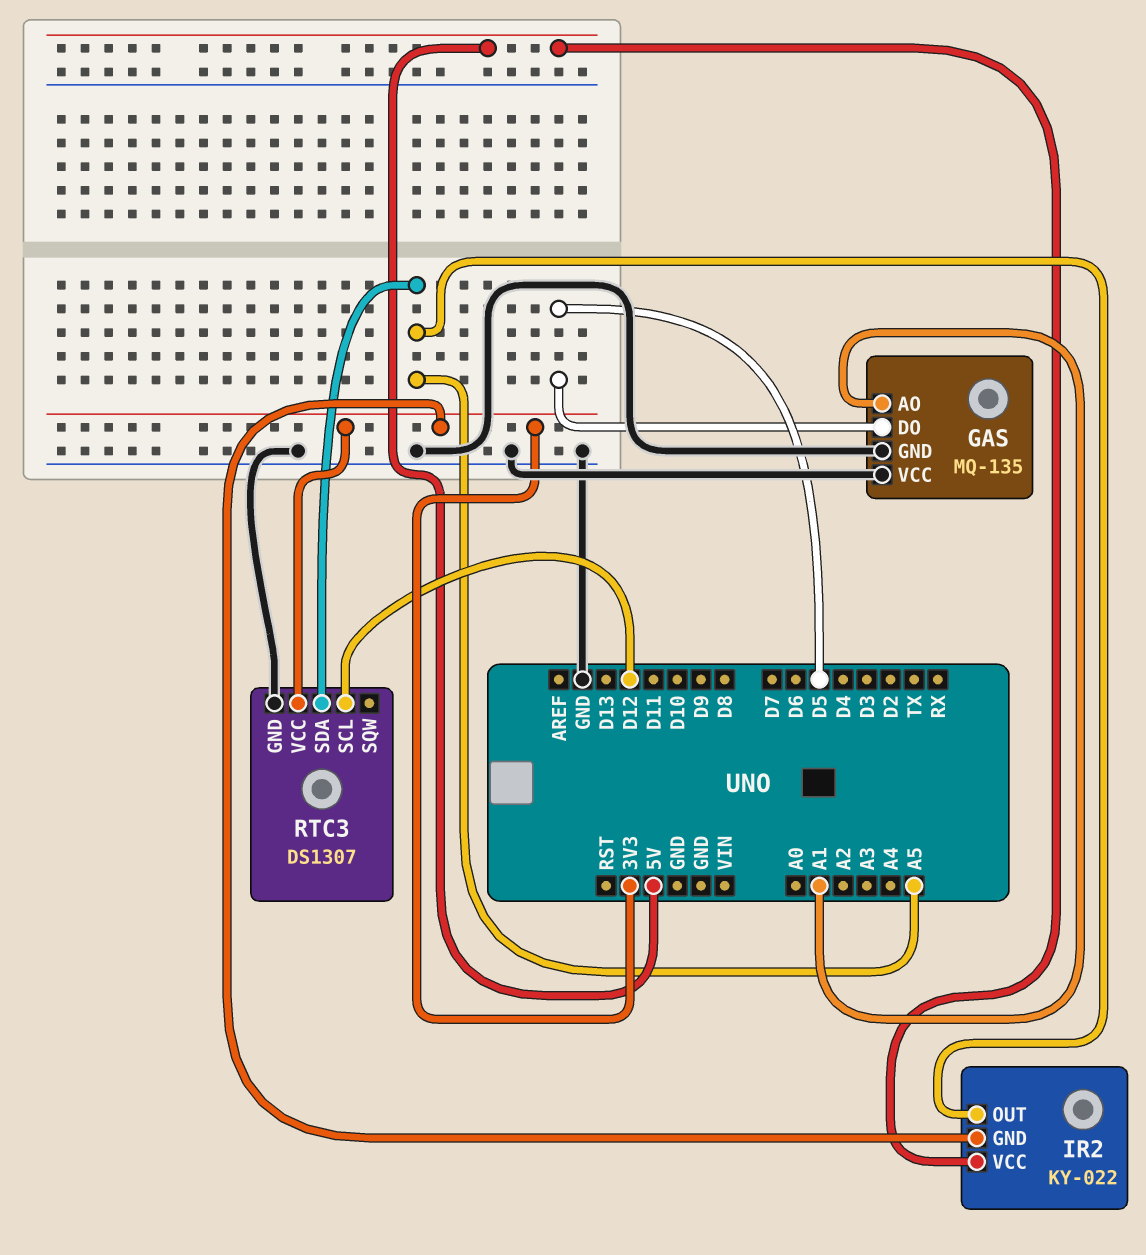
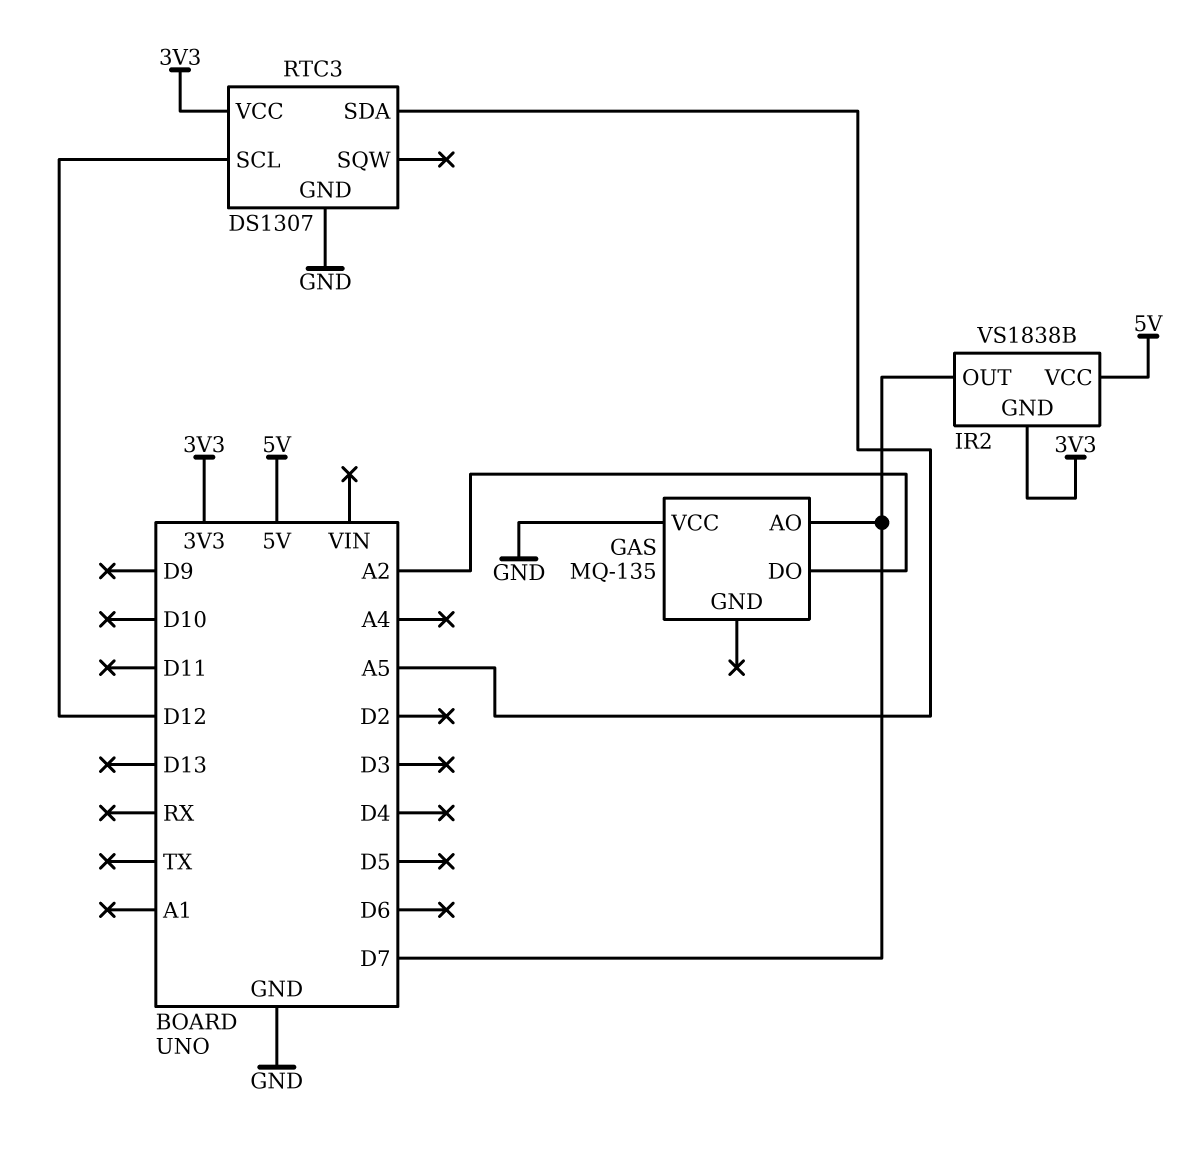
GAS pin AO: A1 -> D7
GAS pin DO: D5 -> A2
GAS pin GND: GND -> none
IR2: KY-022 -> VS1838B
IR2 pin OUT: A5 -> D7

